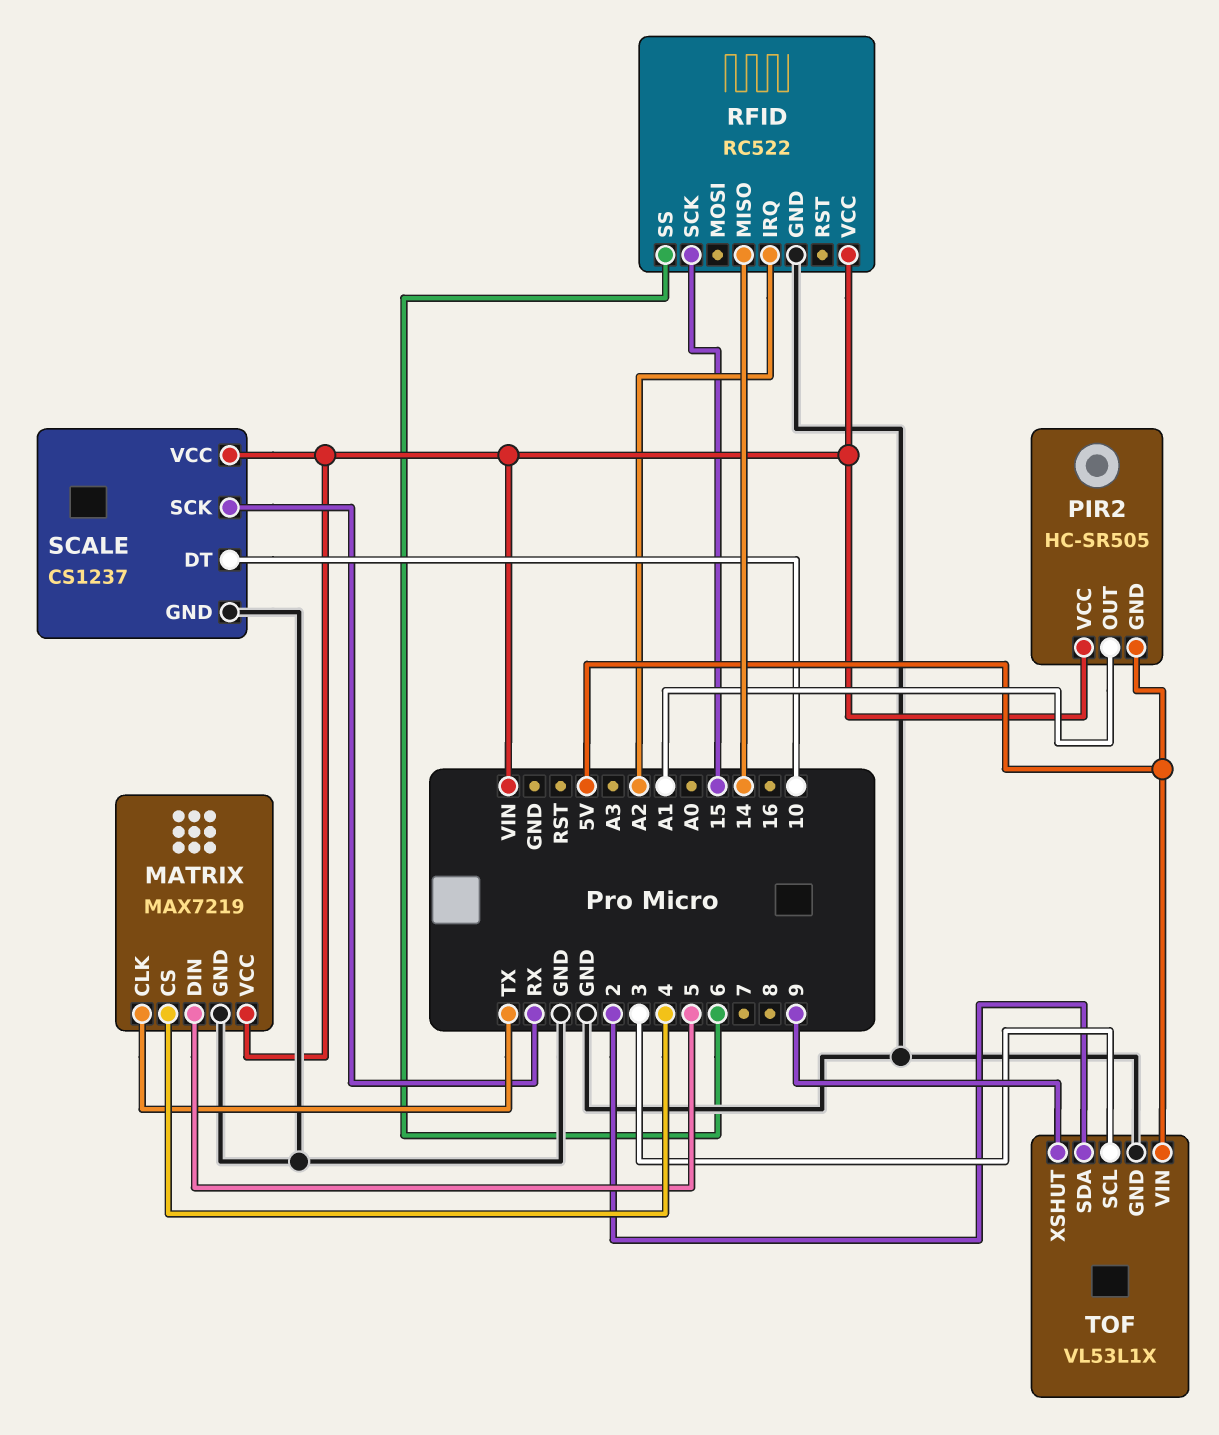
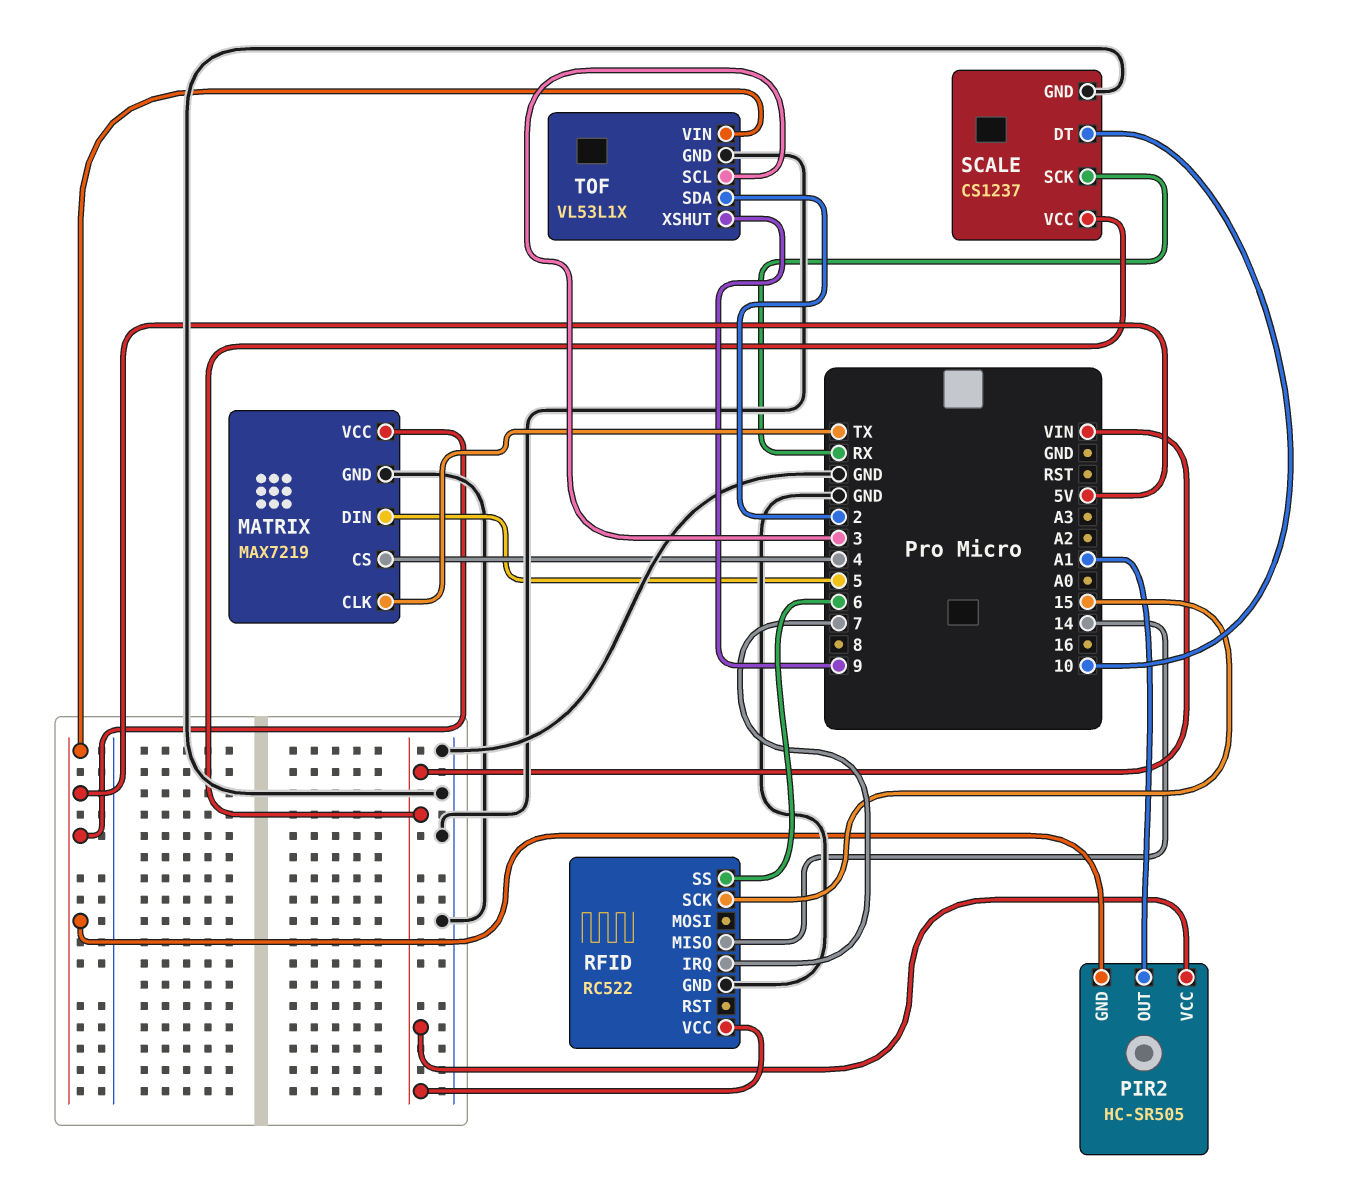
MATRIX pin VCC: VIN -> 5V
RFID pin IRQ: A2 -> 7

